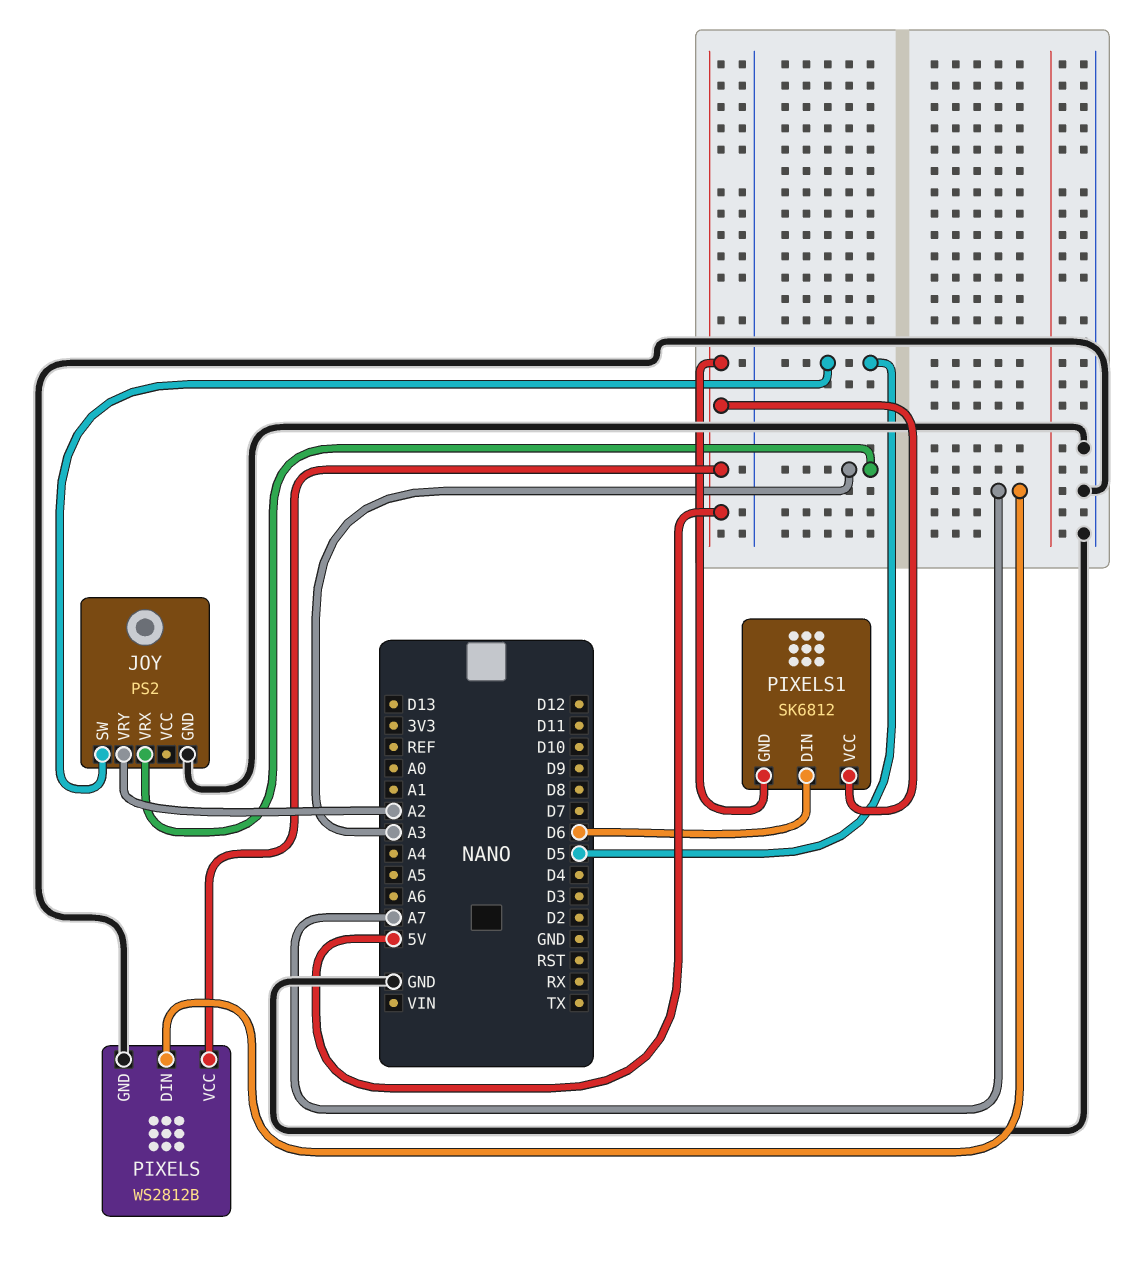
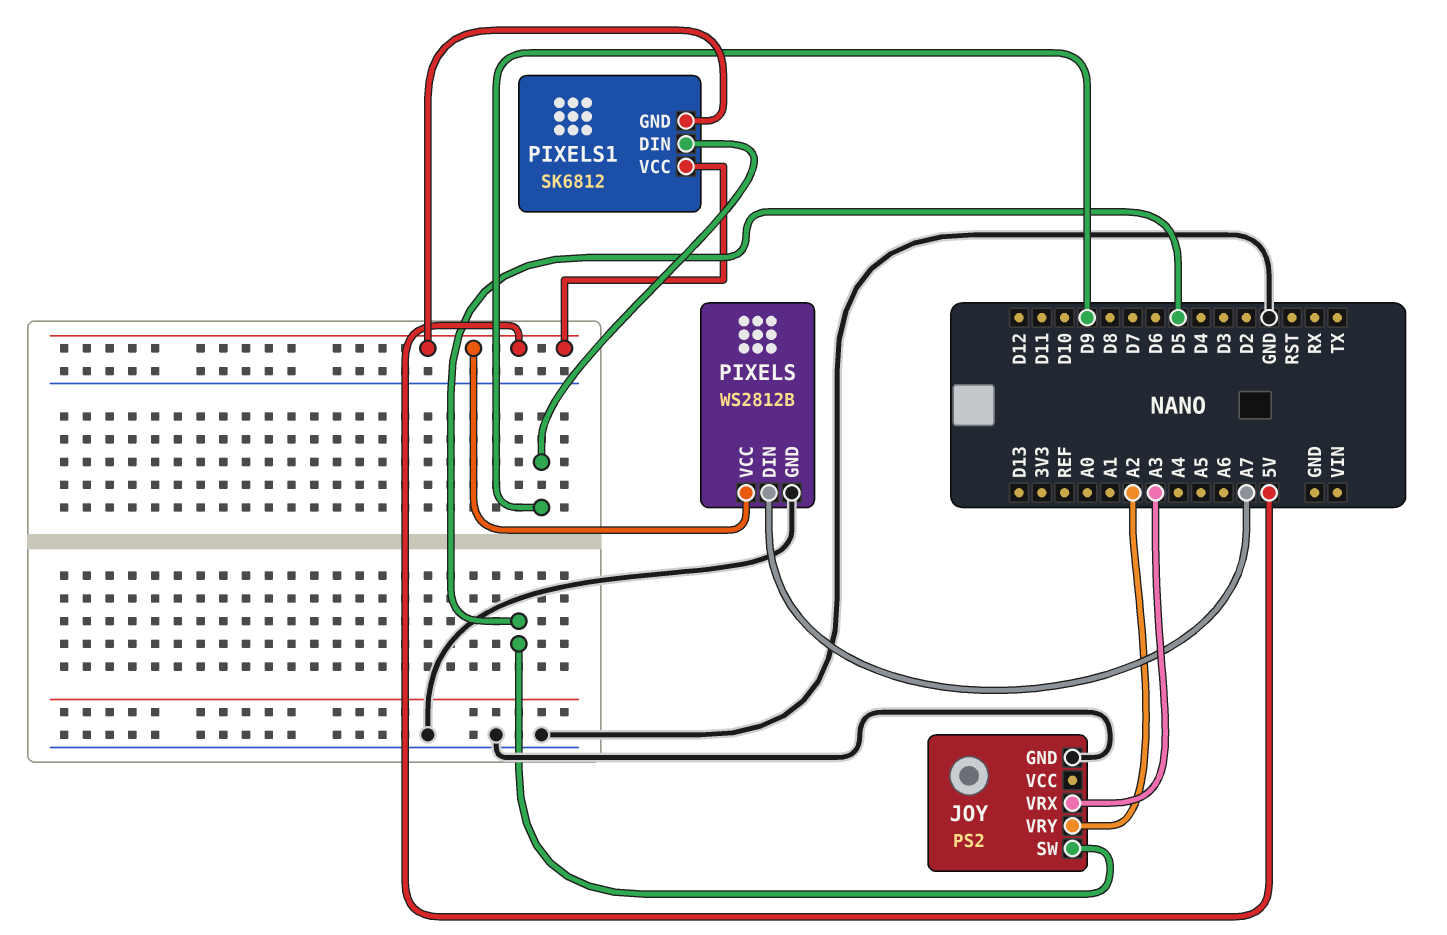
PIXELS1 pin DIN: D6 -> D9

